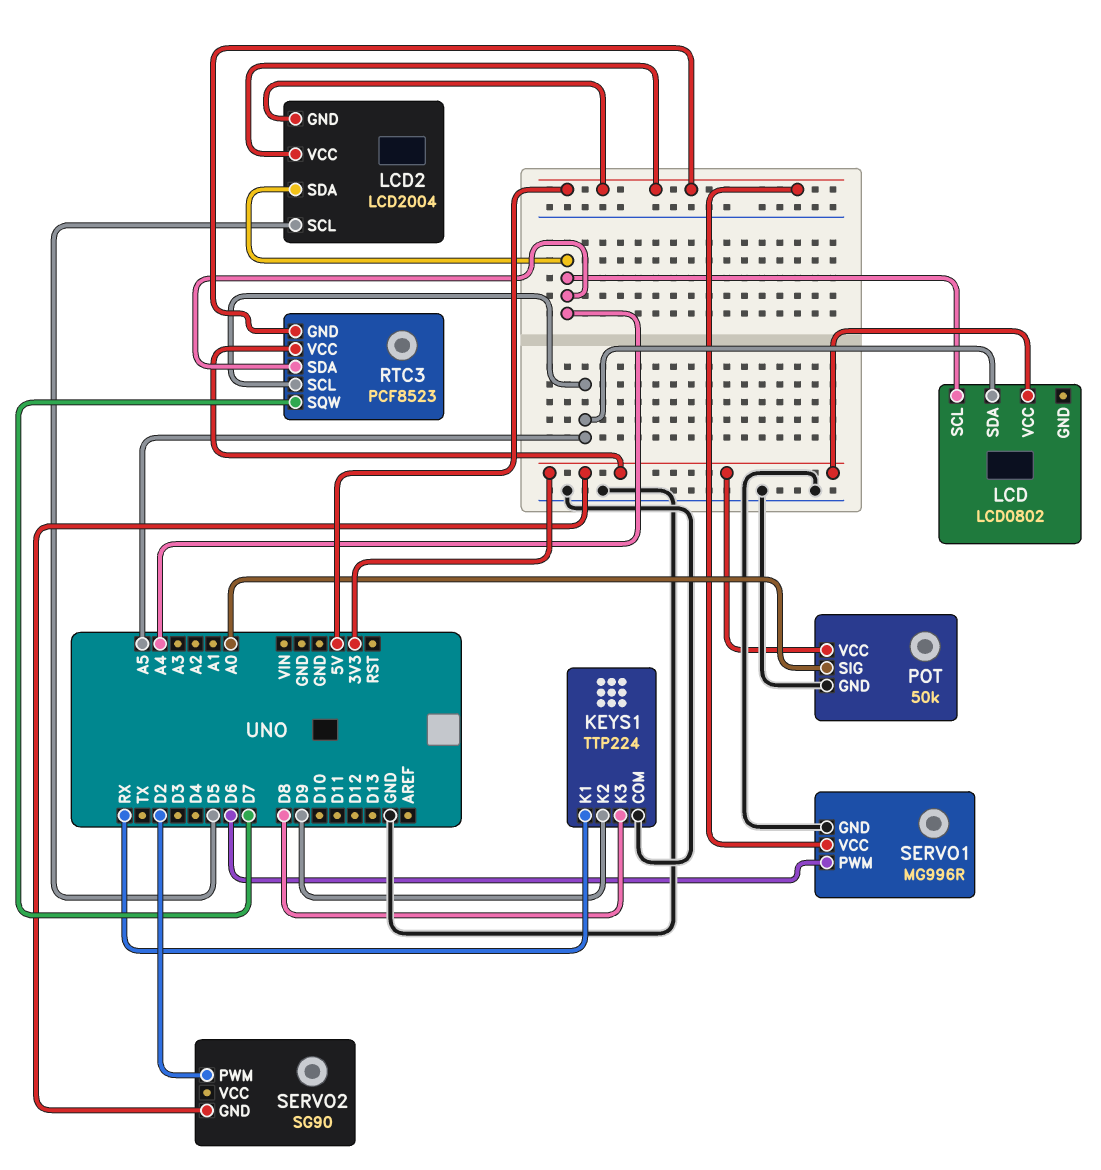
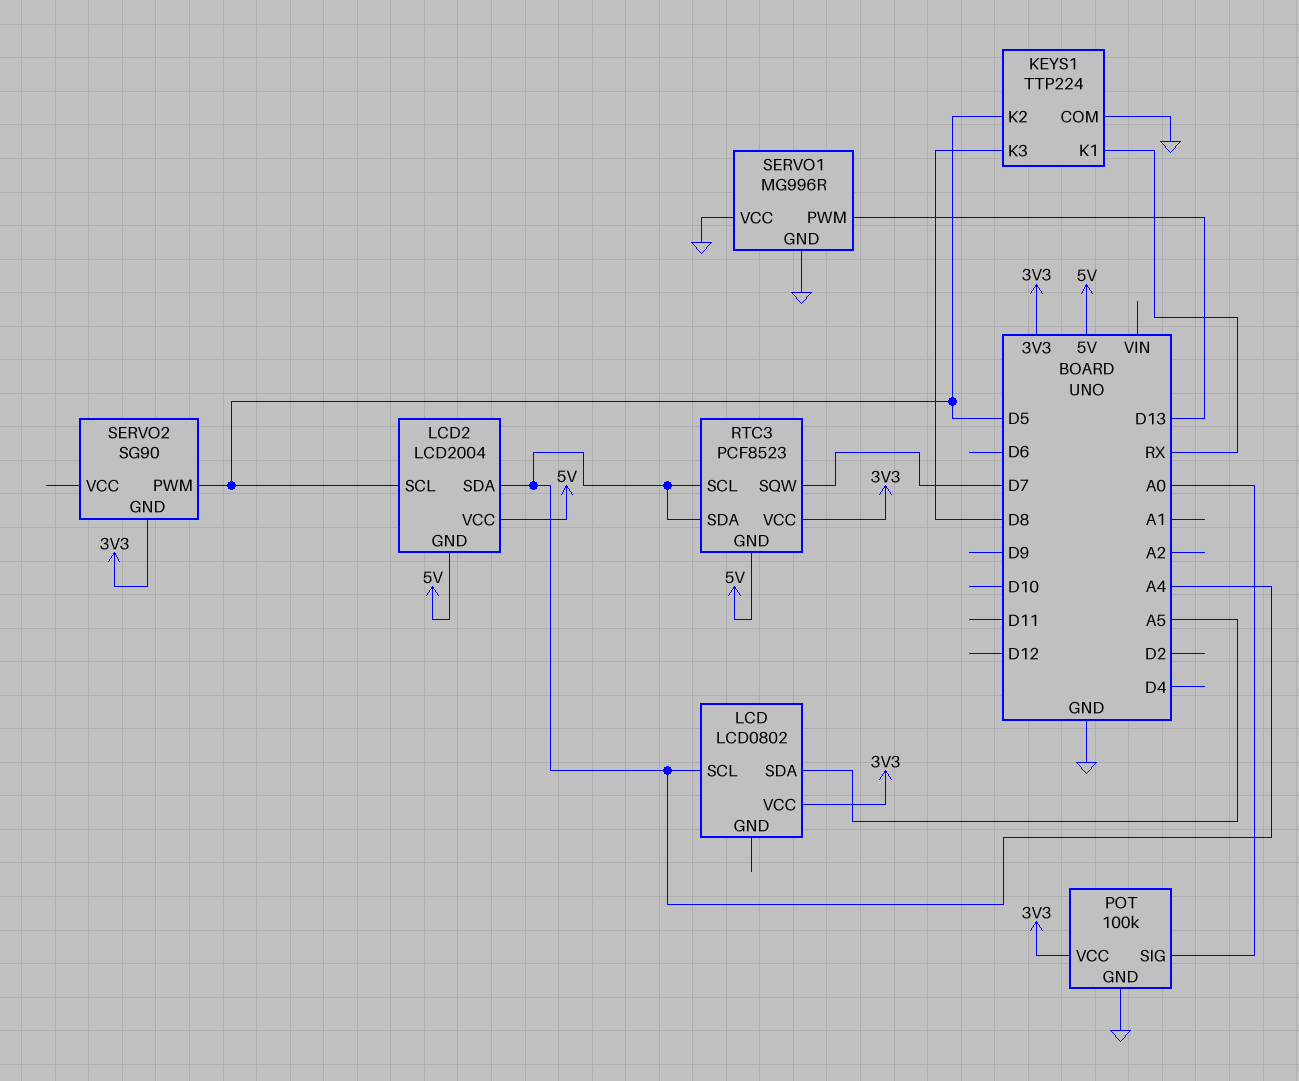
KEYS1 pin K2: D9 -> D5
POT: 50k -> 100k
RTC3 pin SCL: A5 -> A4
SERVO1 pin PWM: D6 -> D13
SERVO1 pin VCC: 5V -> GND
SERVO2 pin PWM: D2 -> D5

